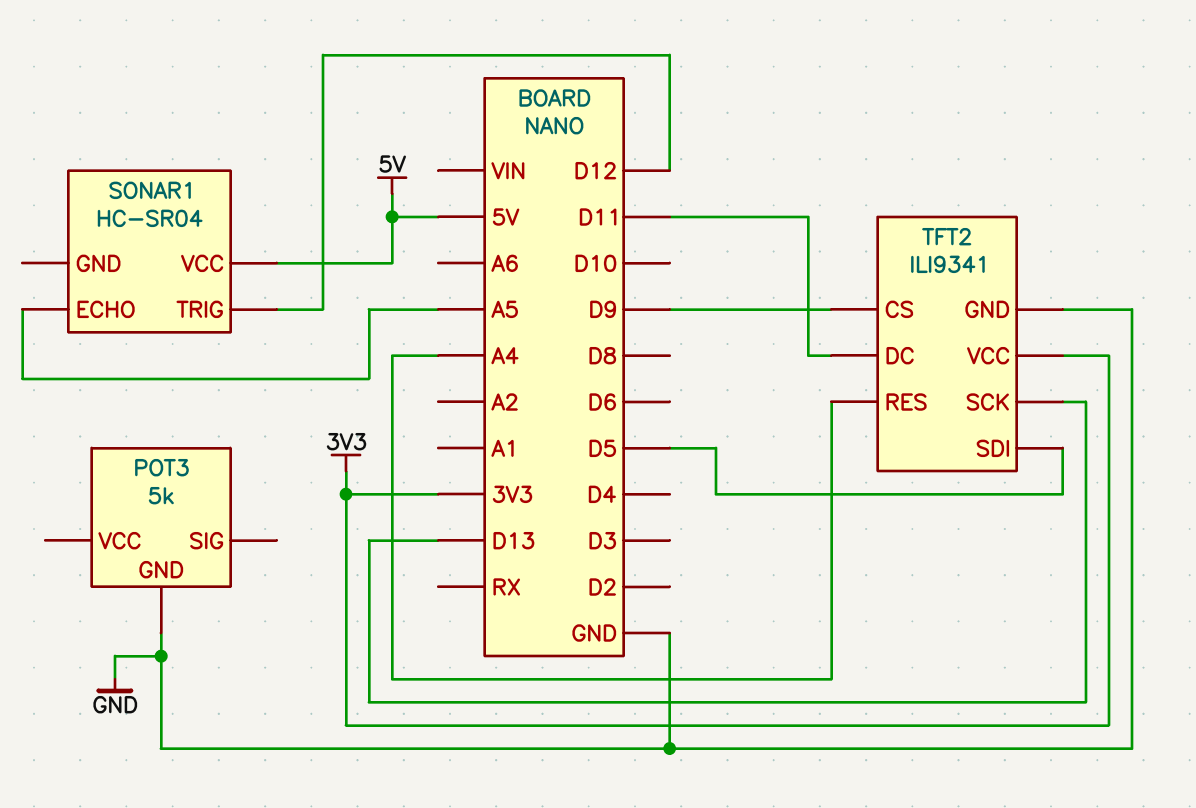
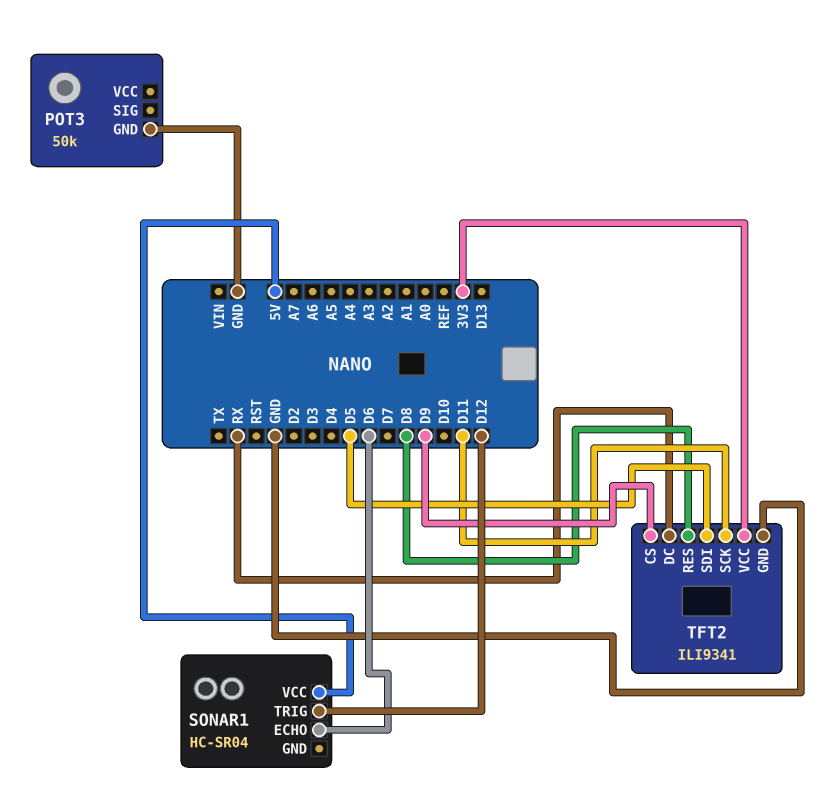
POT3: 5k -> 50k
SONAR1 pin ECHO: A5 -> D6
TFT2 pin DC: D11 -> RX
TFT2 pin RES: A4 -> D8
TFT2 pin SCK: D13 -> D11

